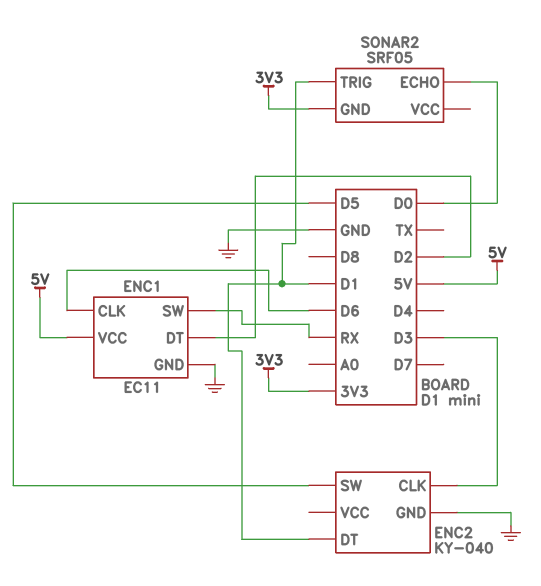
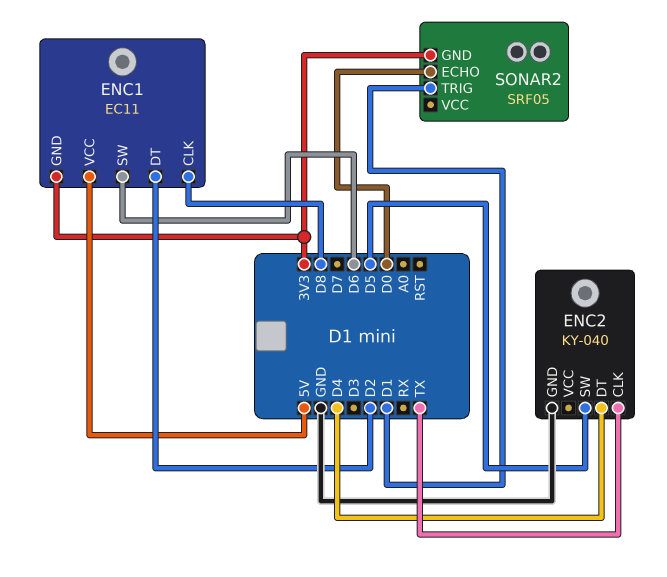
ENC1 pin CLK: D6 -> D8
ENC1 pin GND: GND -> 3V3
ENC1 pin SW: RX -> D6
ENC2 pin CLK: D3 -> TX
ENC2 pin DT: D1 -> D4

